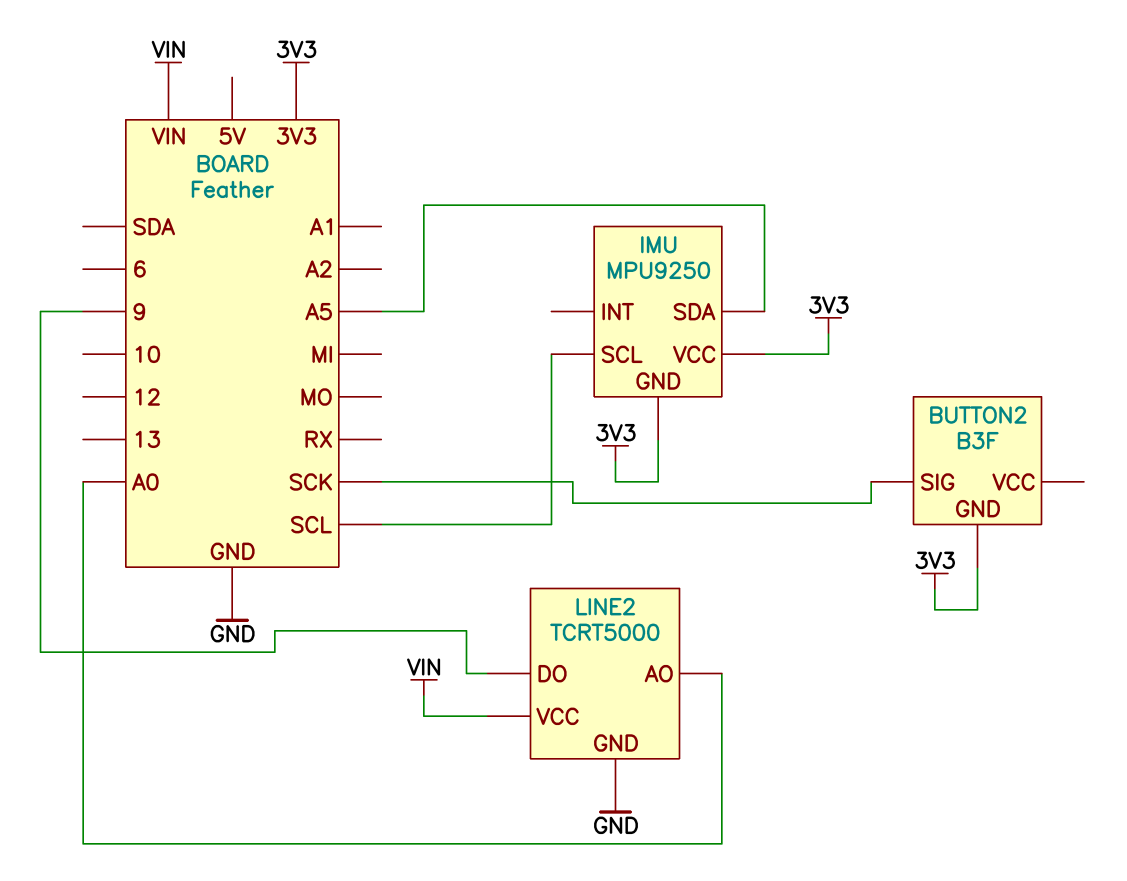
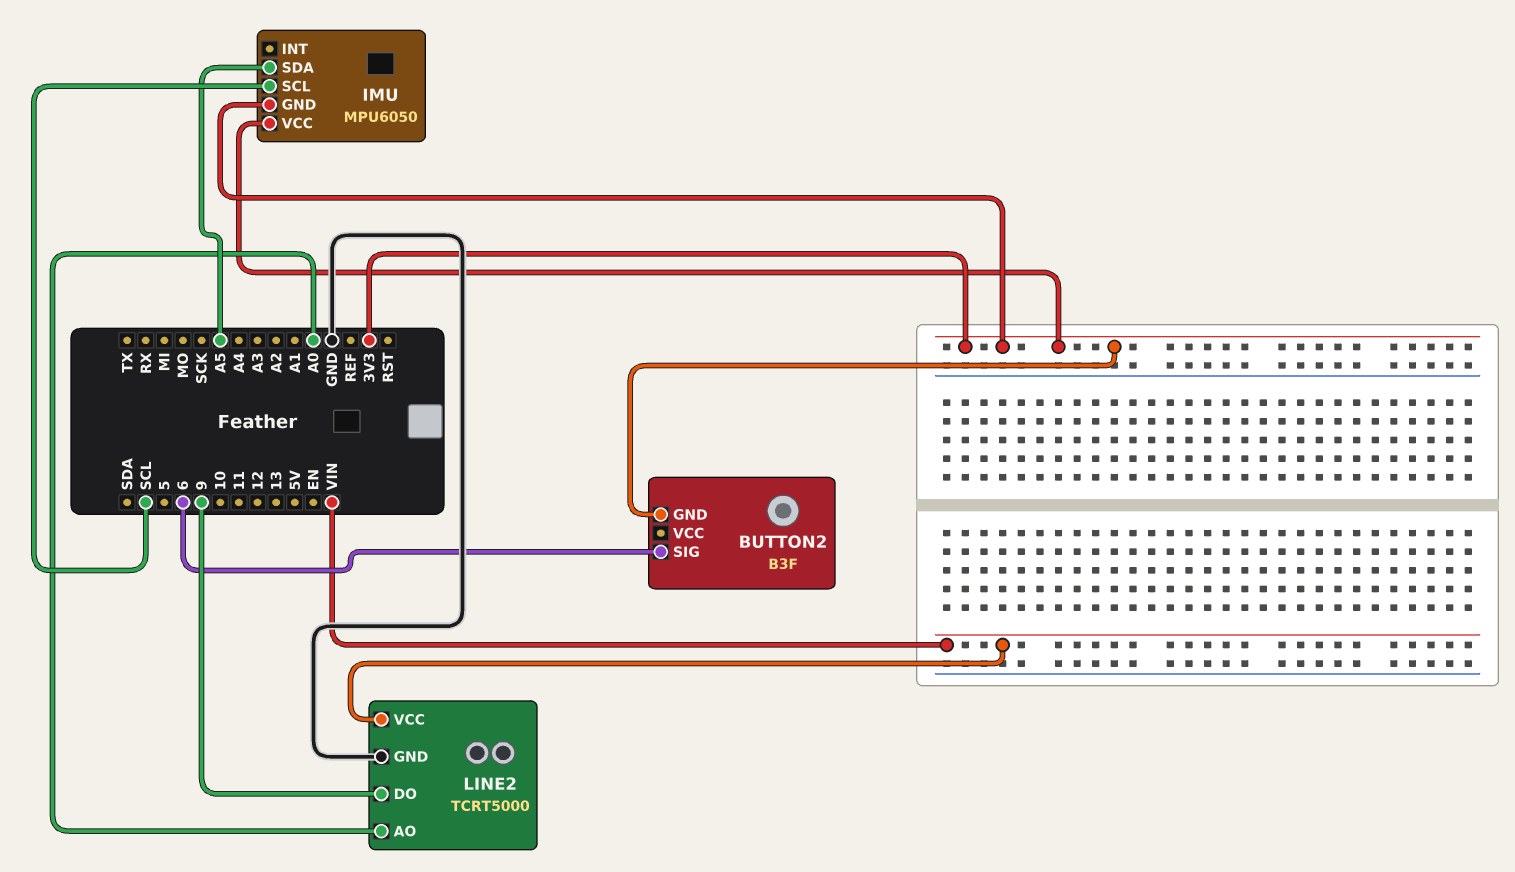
BUTTON2 pin SIG: SCK -> 6
IMU: MPU9250 -> MPU6050

